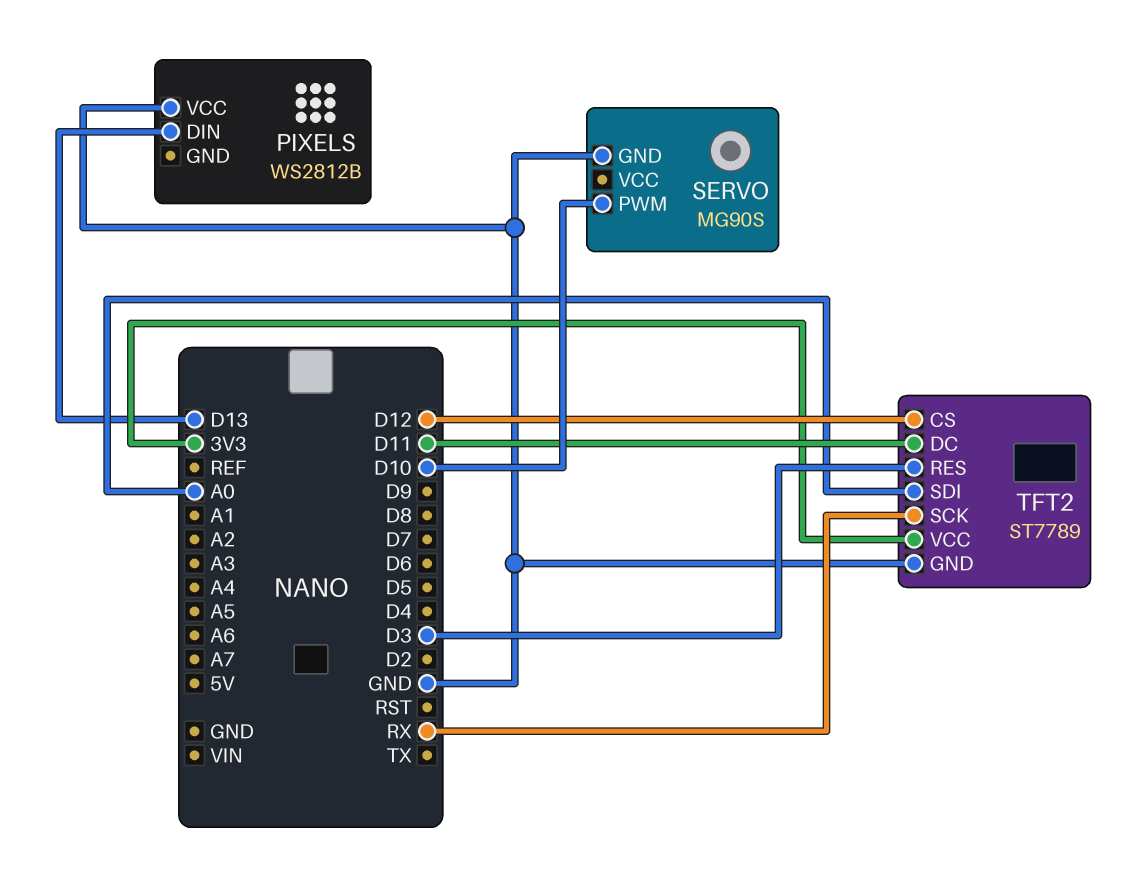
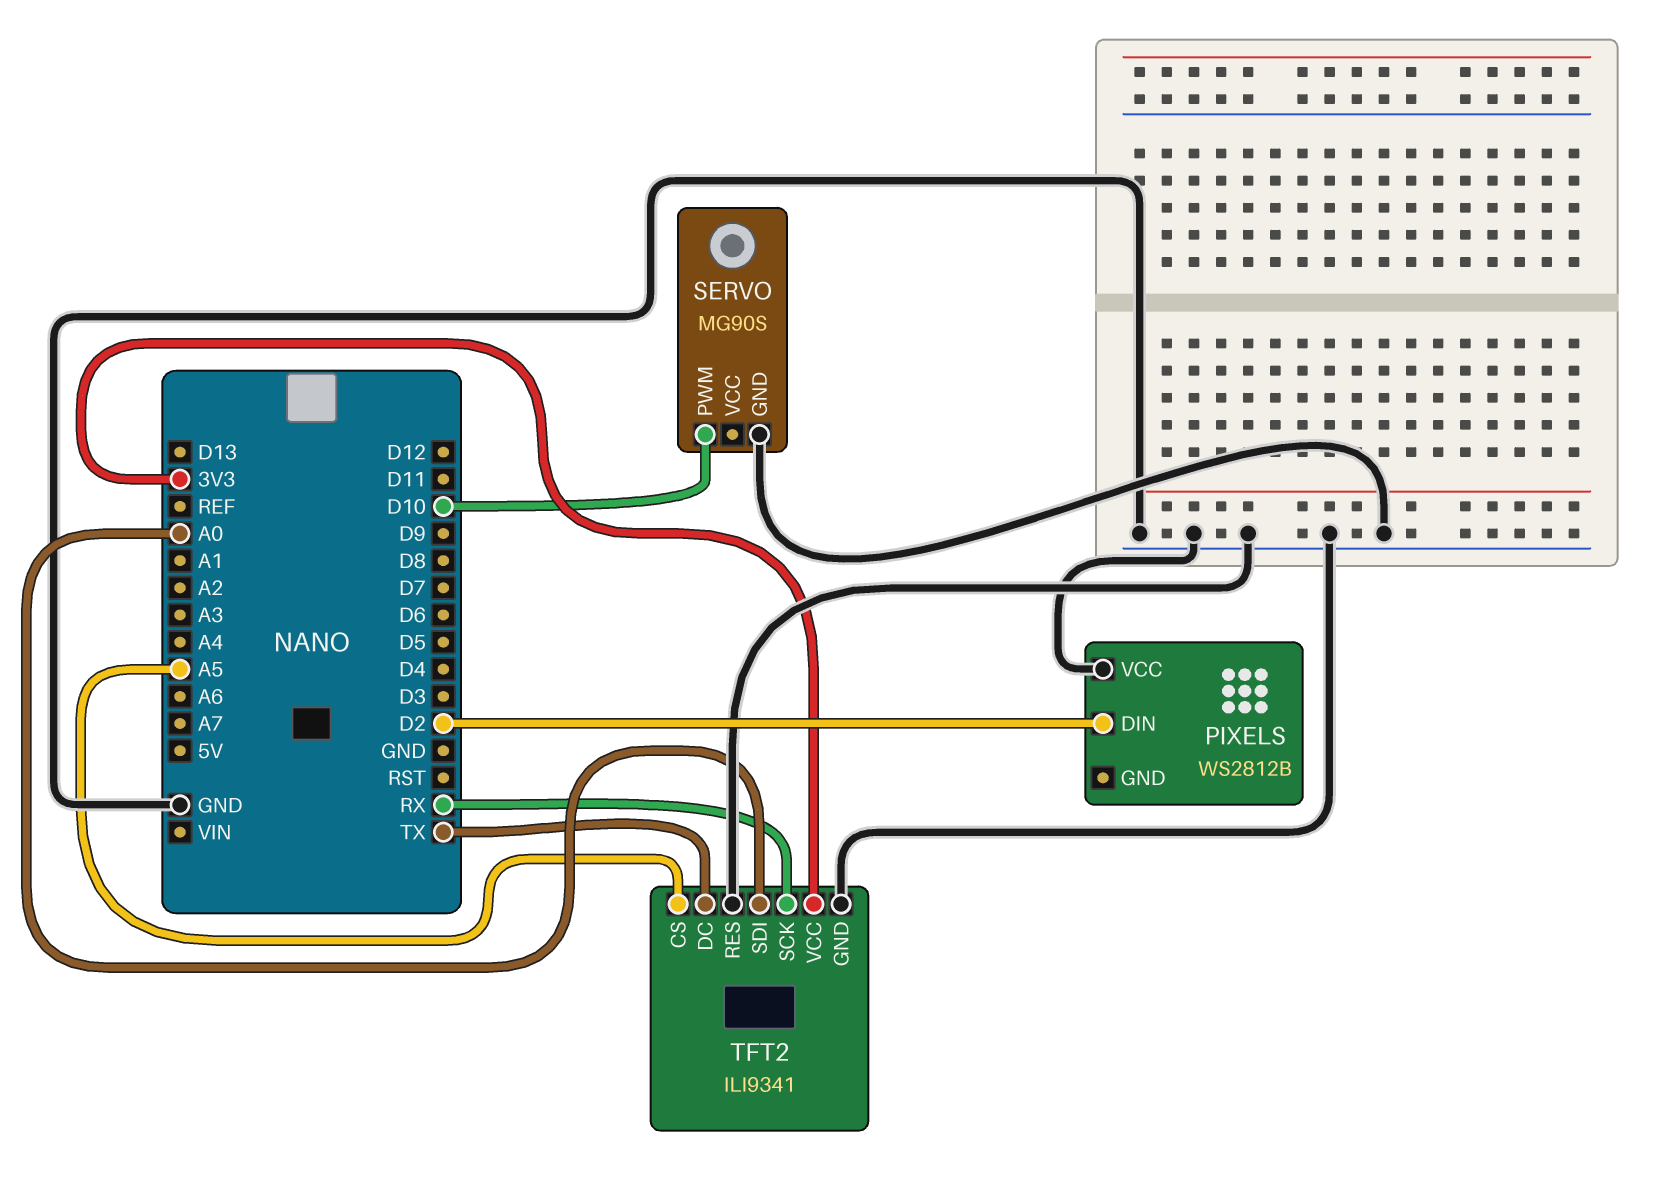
PIXELS pin DIN: D13 -> D2
TFT2: ST7789 -> ILI9341
TFT2 pin CS: D12 -> A5
TFT2 pin DC: D11 -> TX
TFT2 pin RES: D3 -> GND

